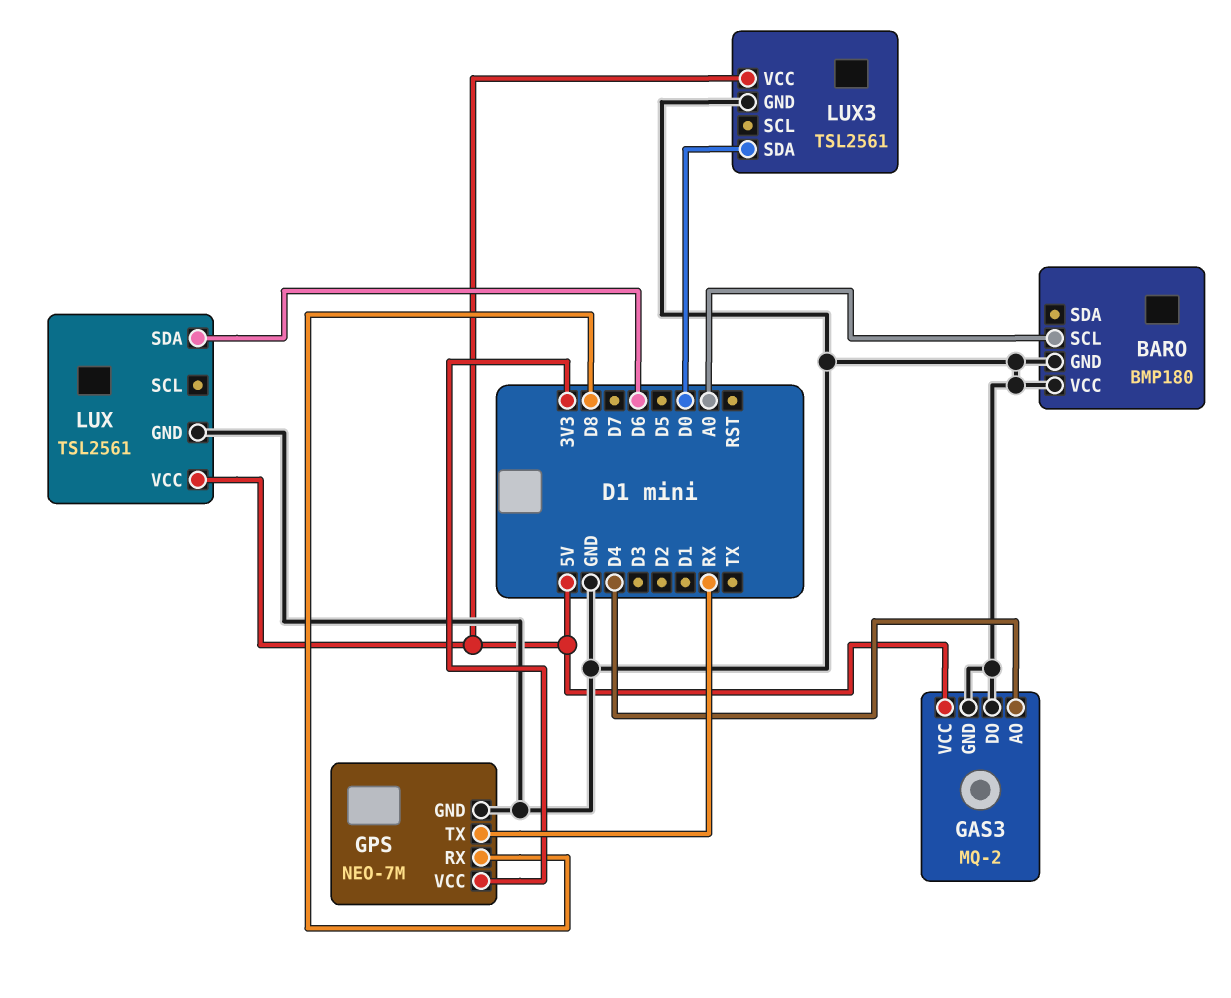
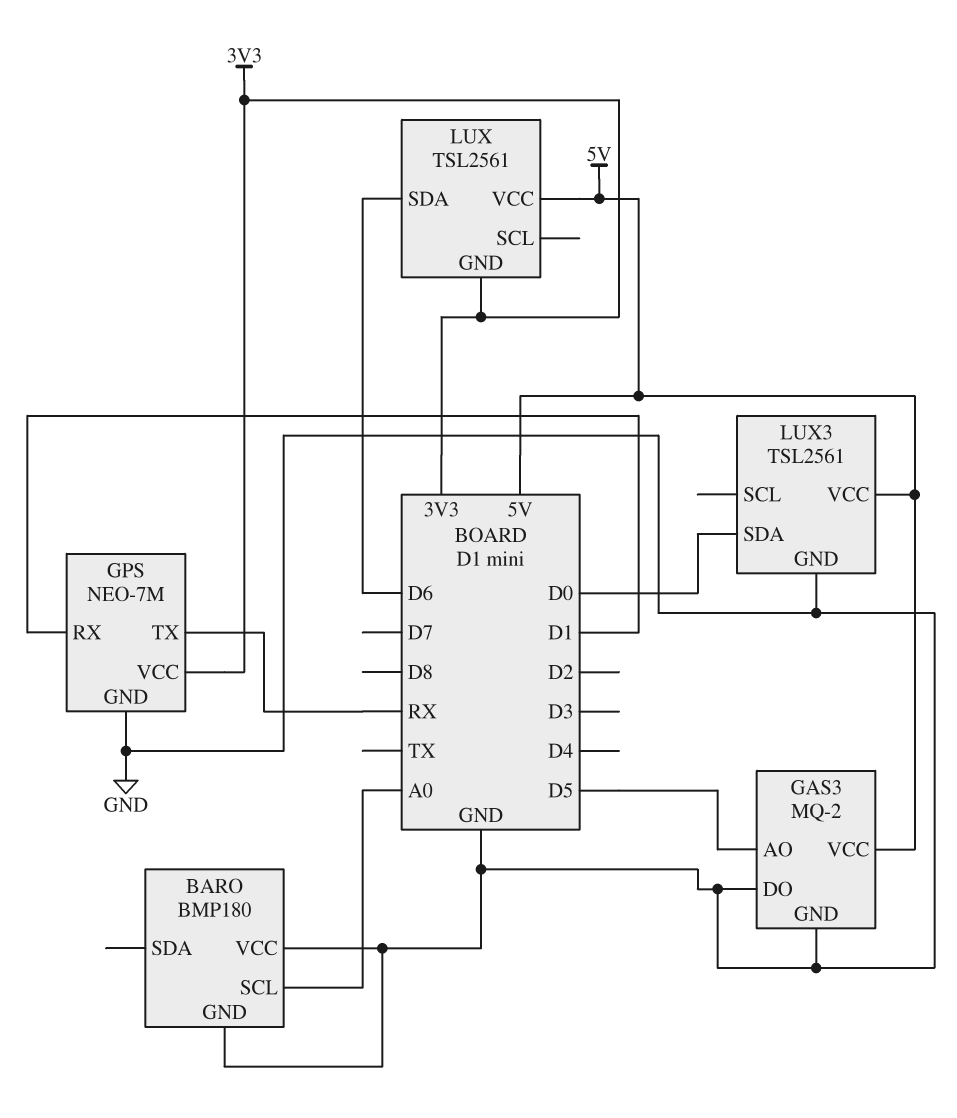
GAS3 pin AO: D4 -> D5
GPS pin RX: D8 -> D1
LUX pin GND: GND -> 3V3

